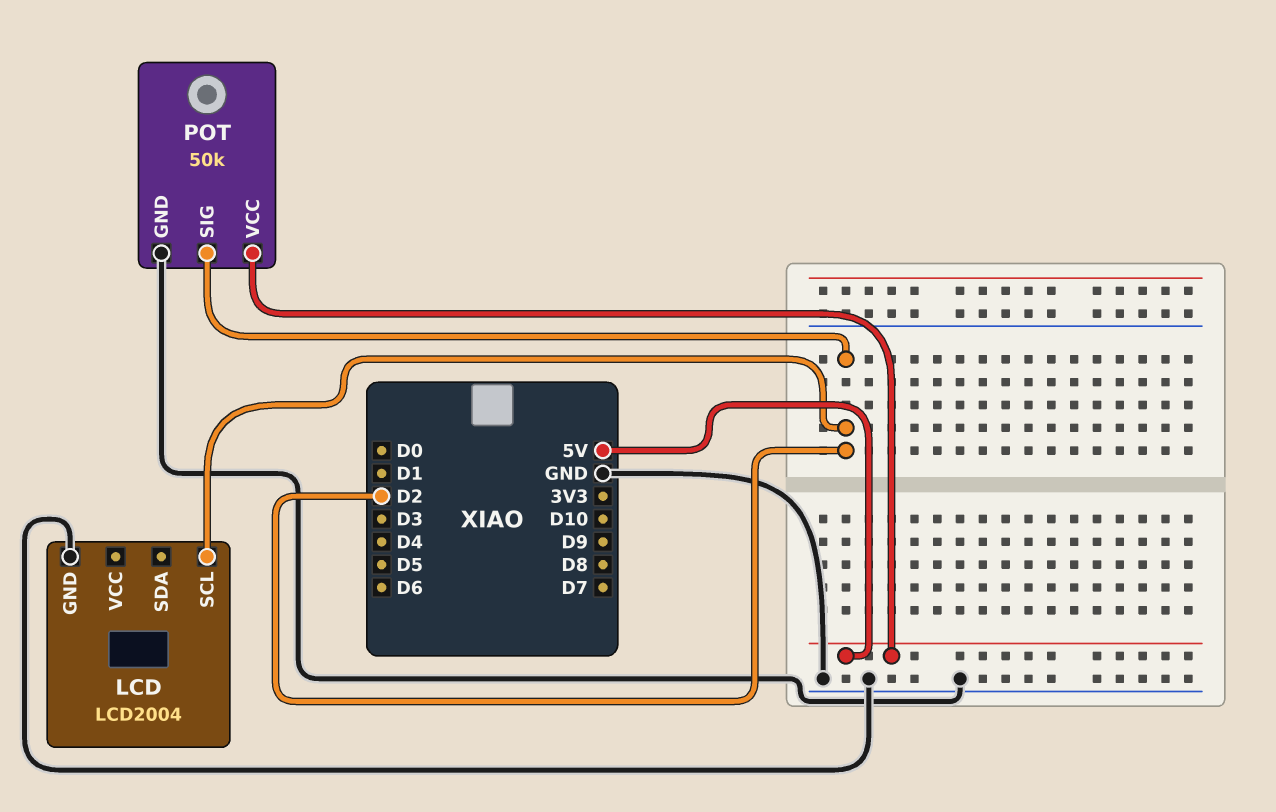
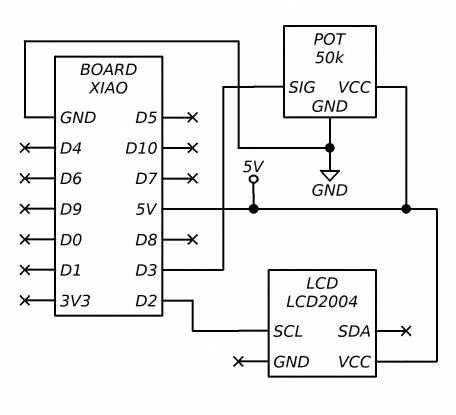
LCD pin GND: GND -> none
LCD pin VCC: none -> 5V
POT pin SIG: D2 -> D3

